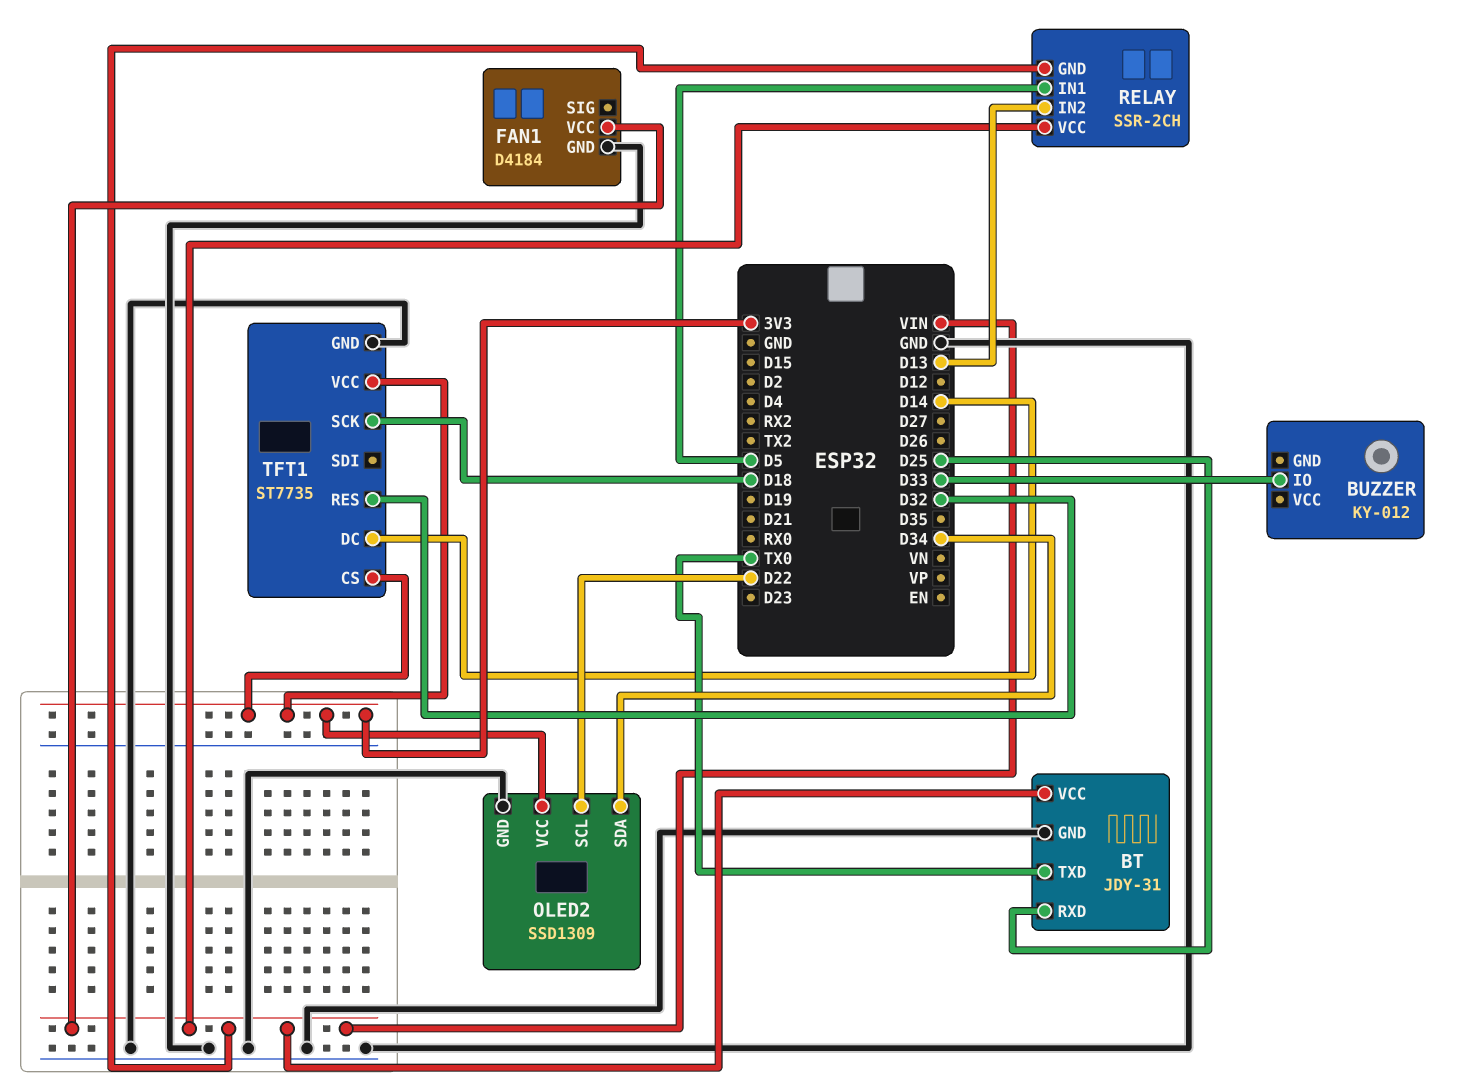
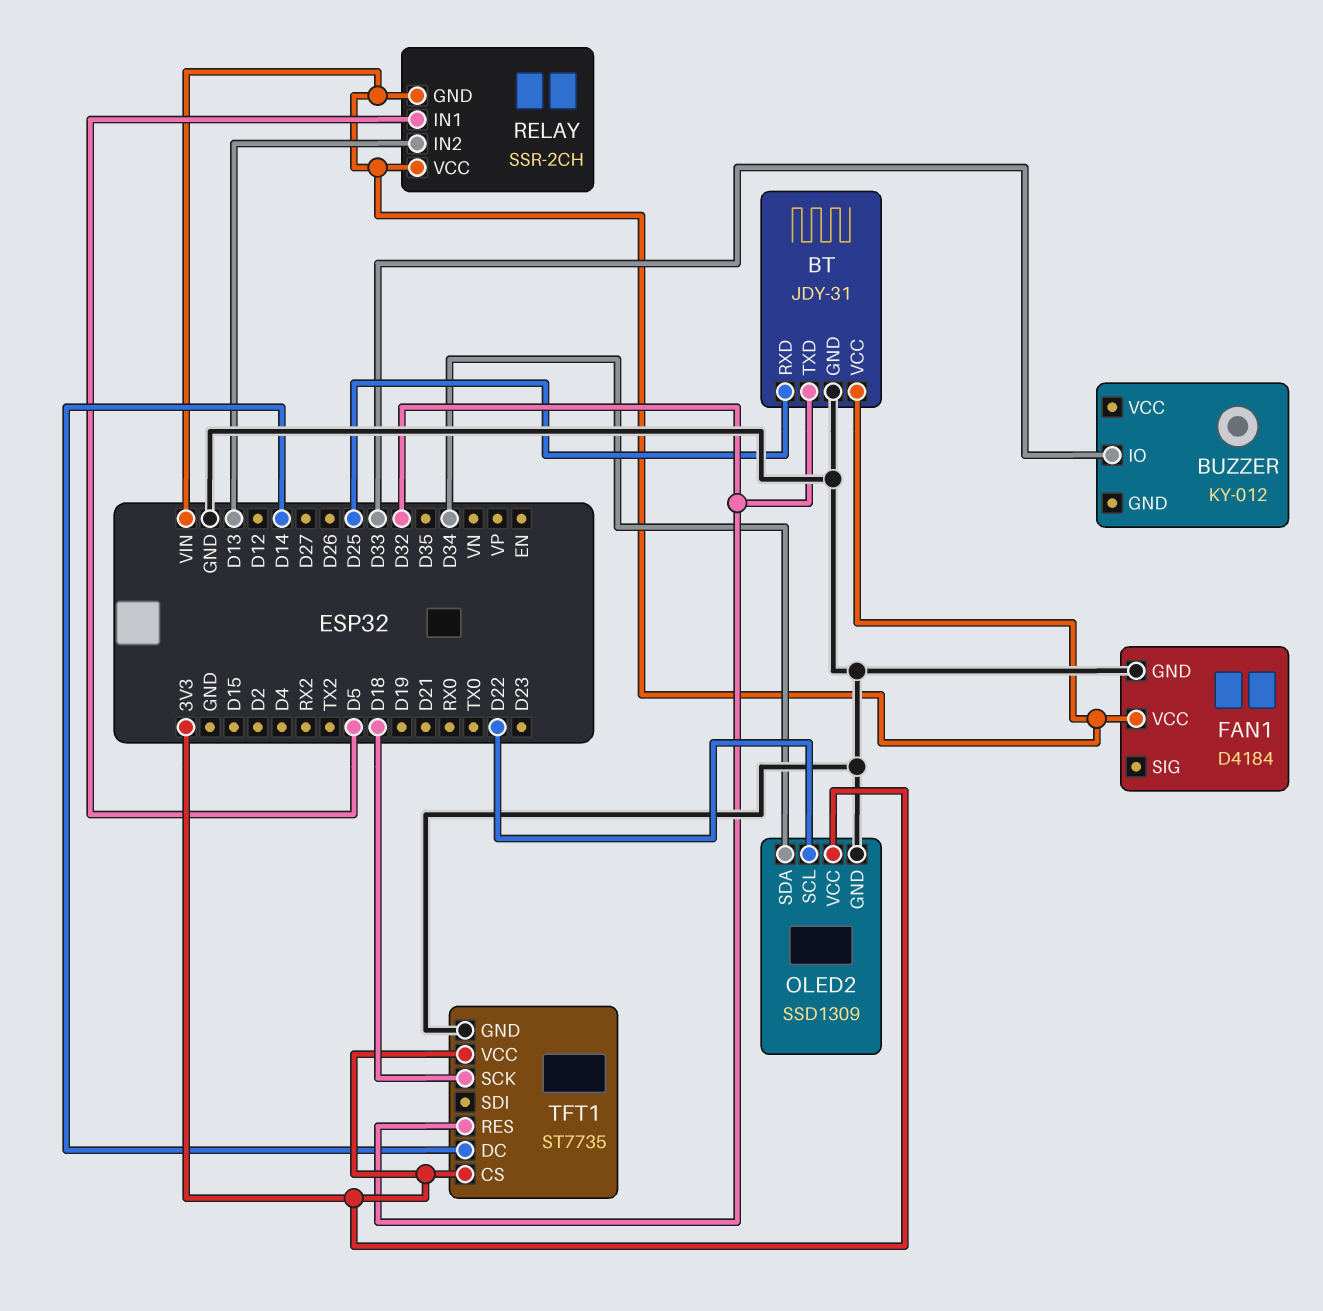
BT pin TXD: TX0 -> D32

